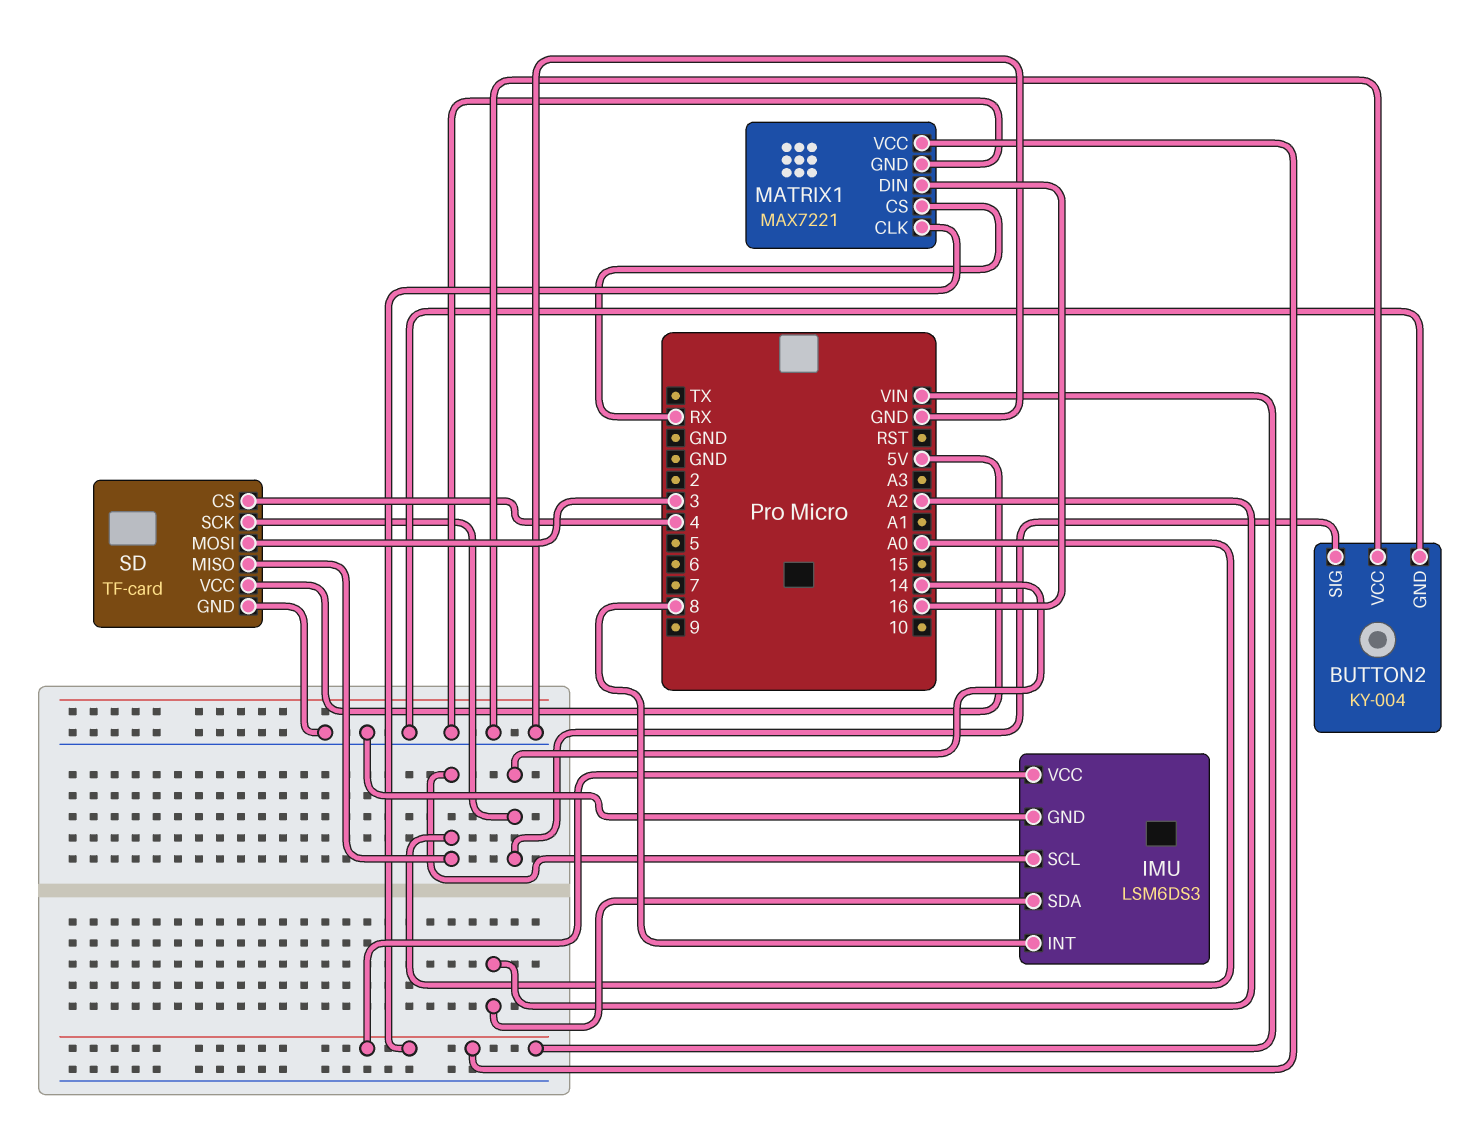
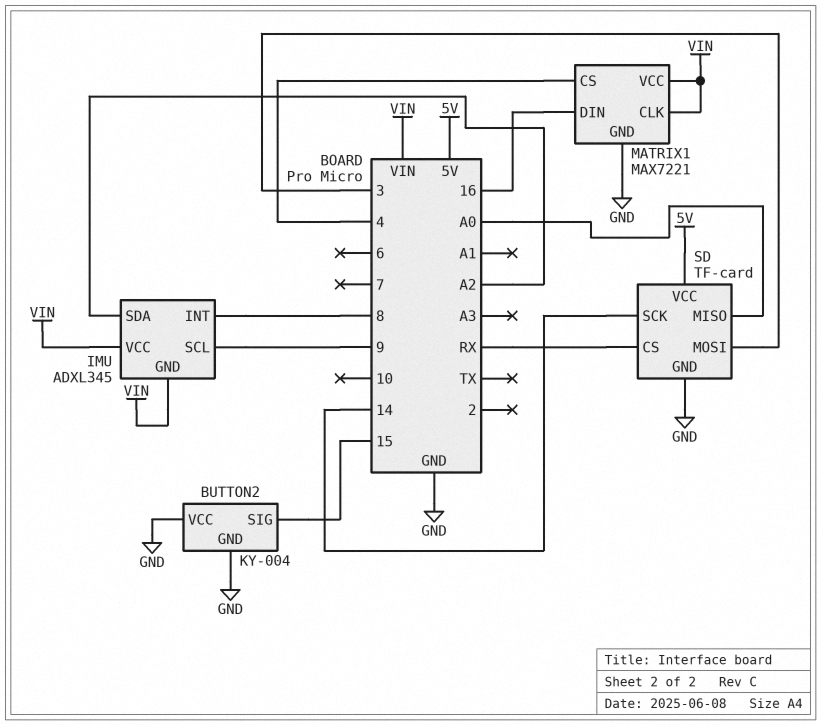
BUTTON2 pin SIG: 14 -> 15
IMU: LSM6DS3 -> ADXL345
IMU pin GND: GND -> VIN
IMU pin SCL: A0 -> 9
MATRIX1 pin CS: RX -> 4
SD pin CS: 4 -> RX

